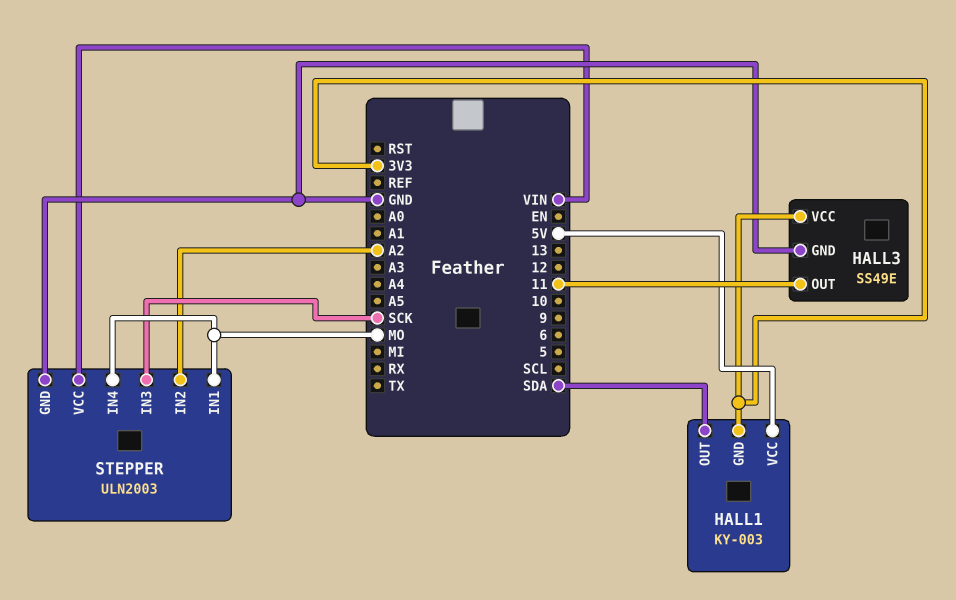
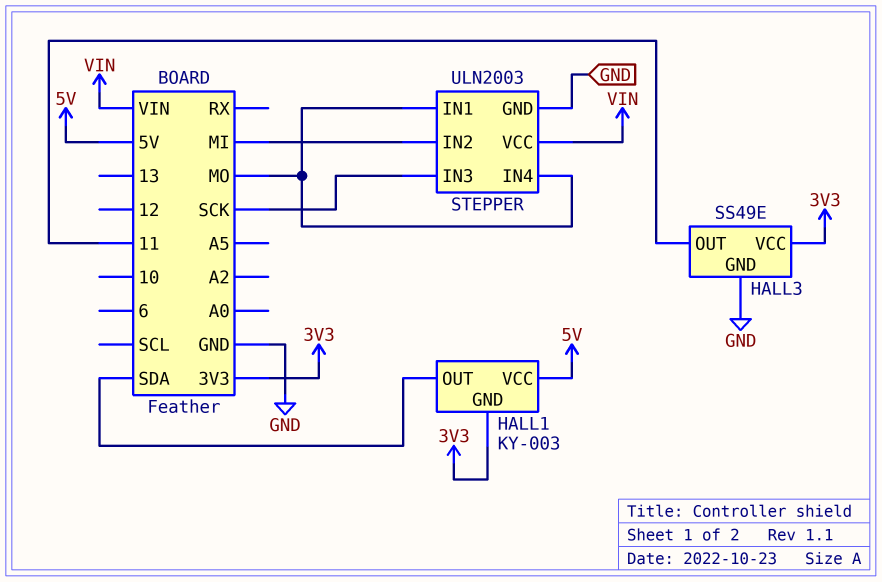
STEPPER pin IN2: A2 -> MI

